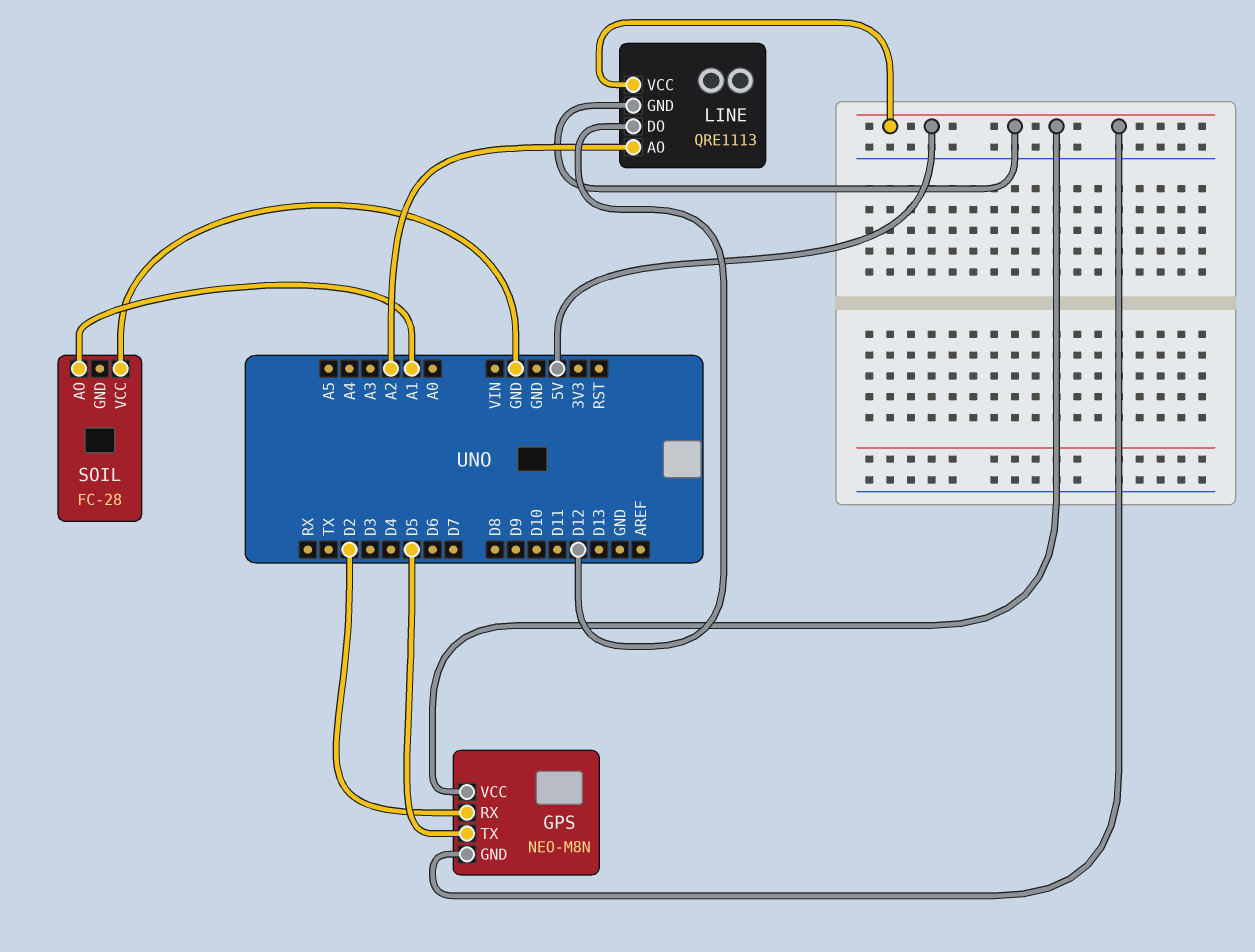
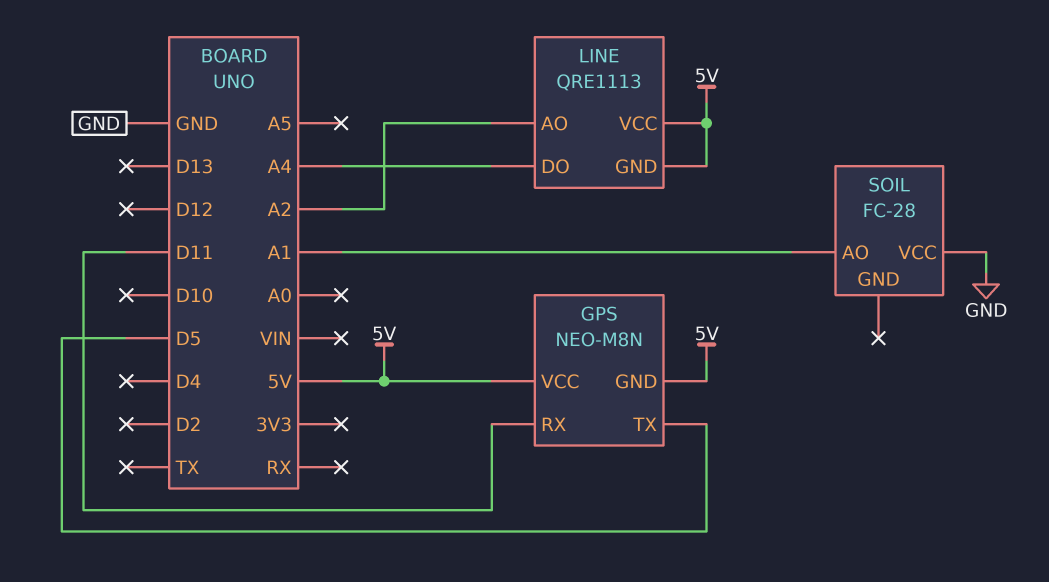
GPS pin RX: D2 -> D11
LINE pin DO: D12 -> A4

